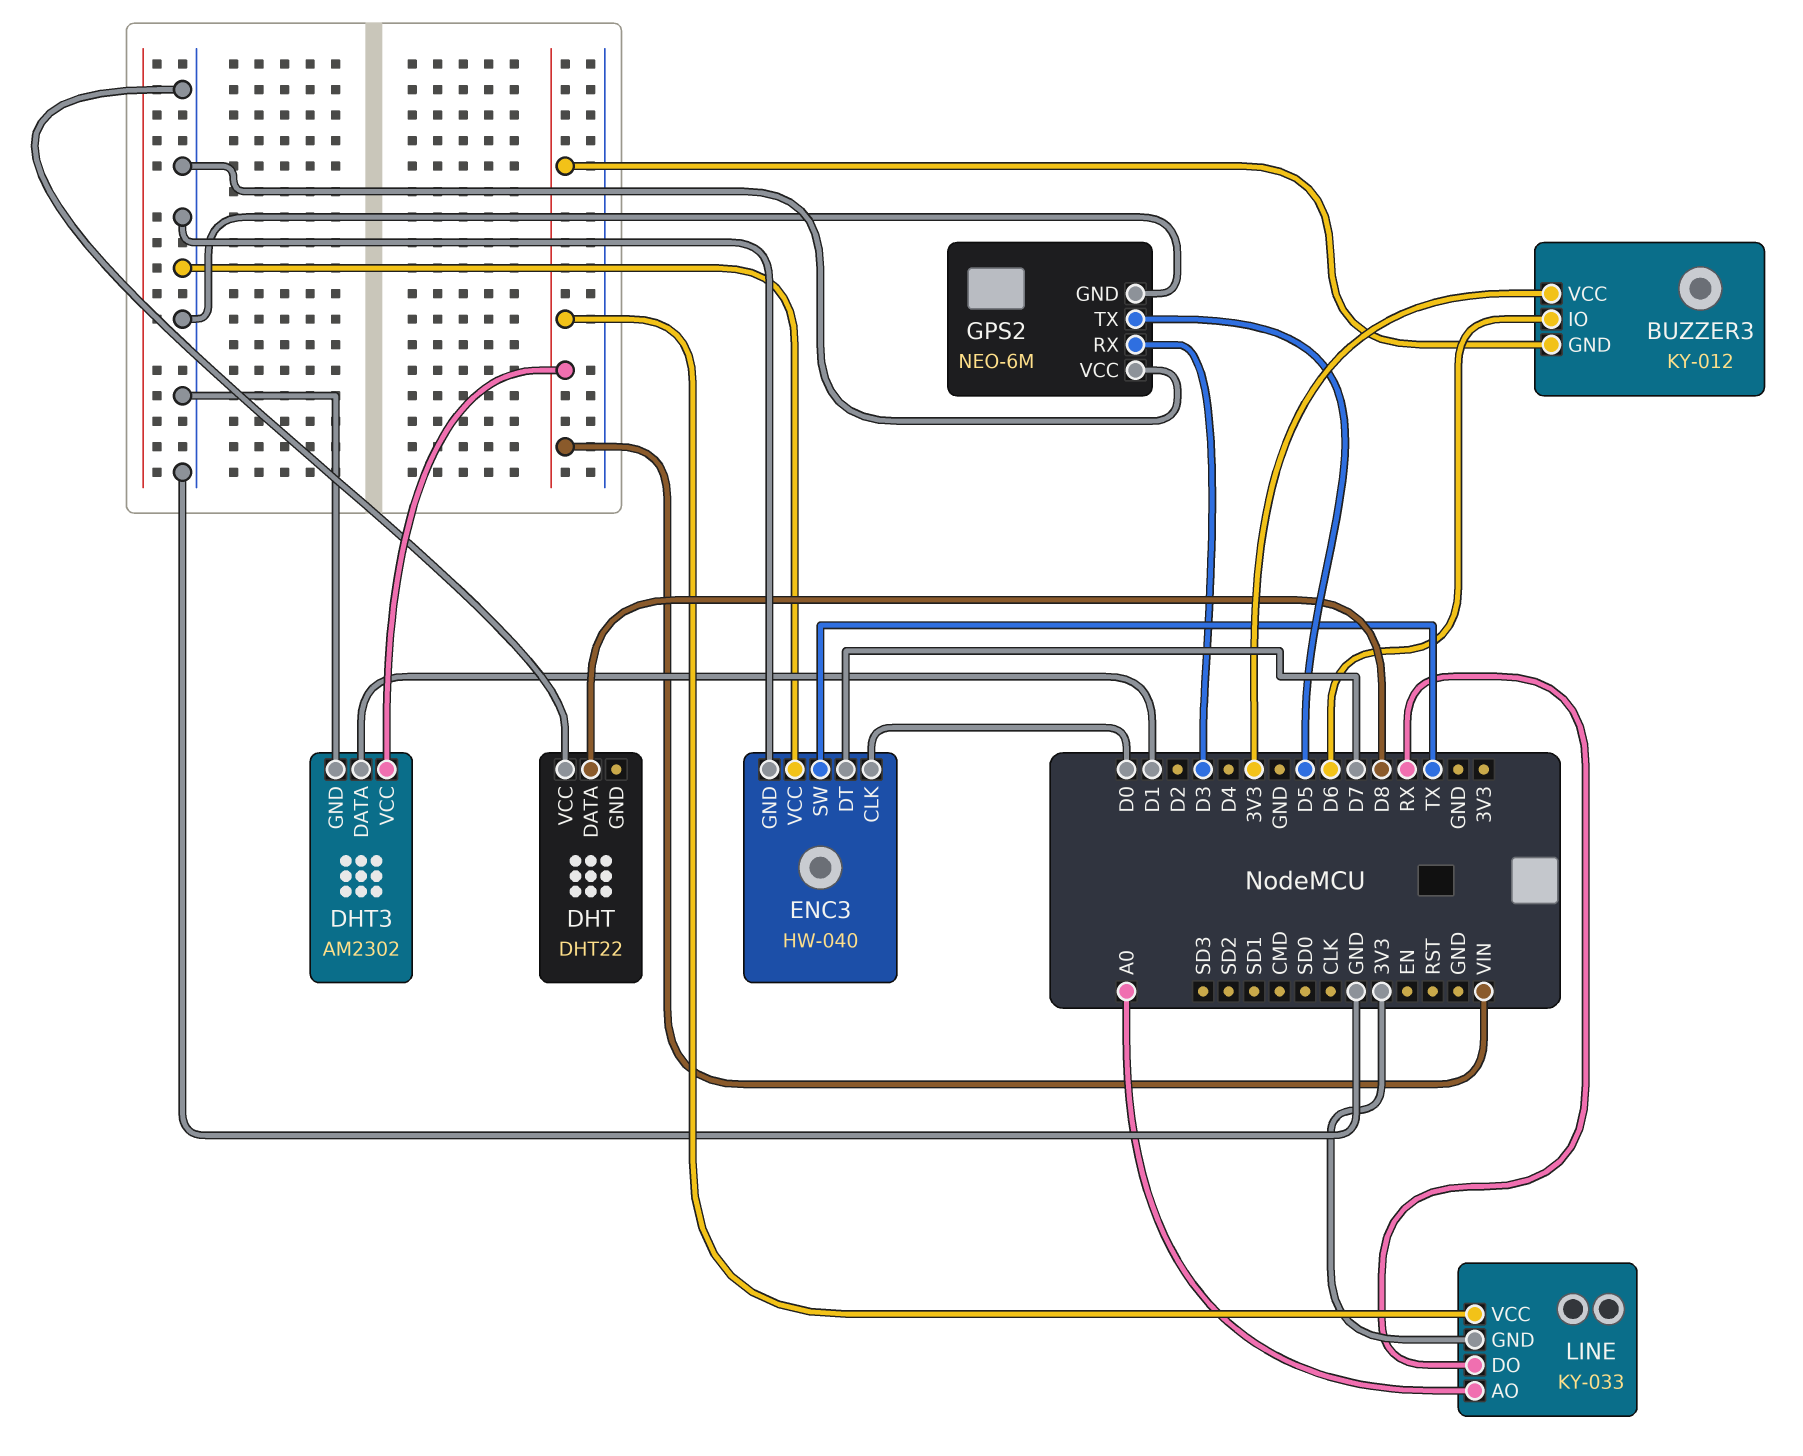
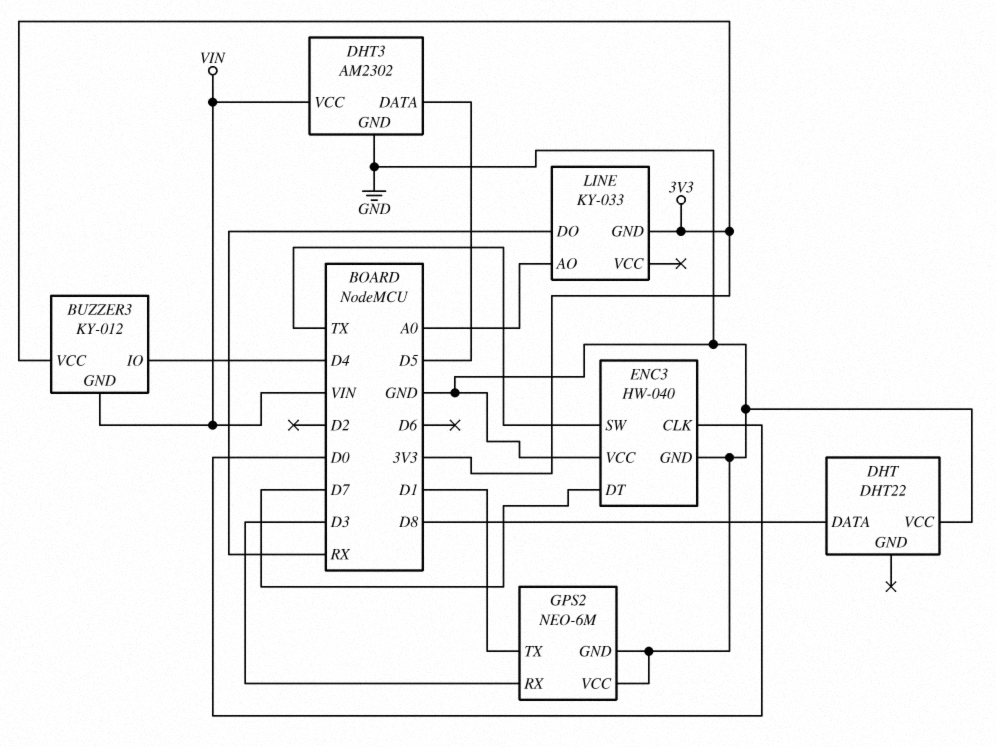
BUZZER3 pin IO: D6 -> D4
DHT3 pin DATA: D1 -> D5
GPS2 pin TX: D5 -> D1
LINE pin VCC: VIN -> none

